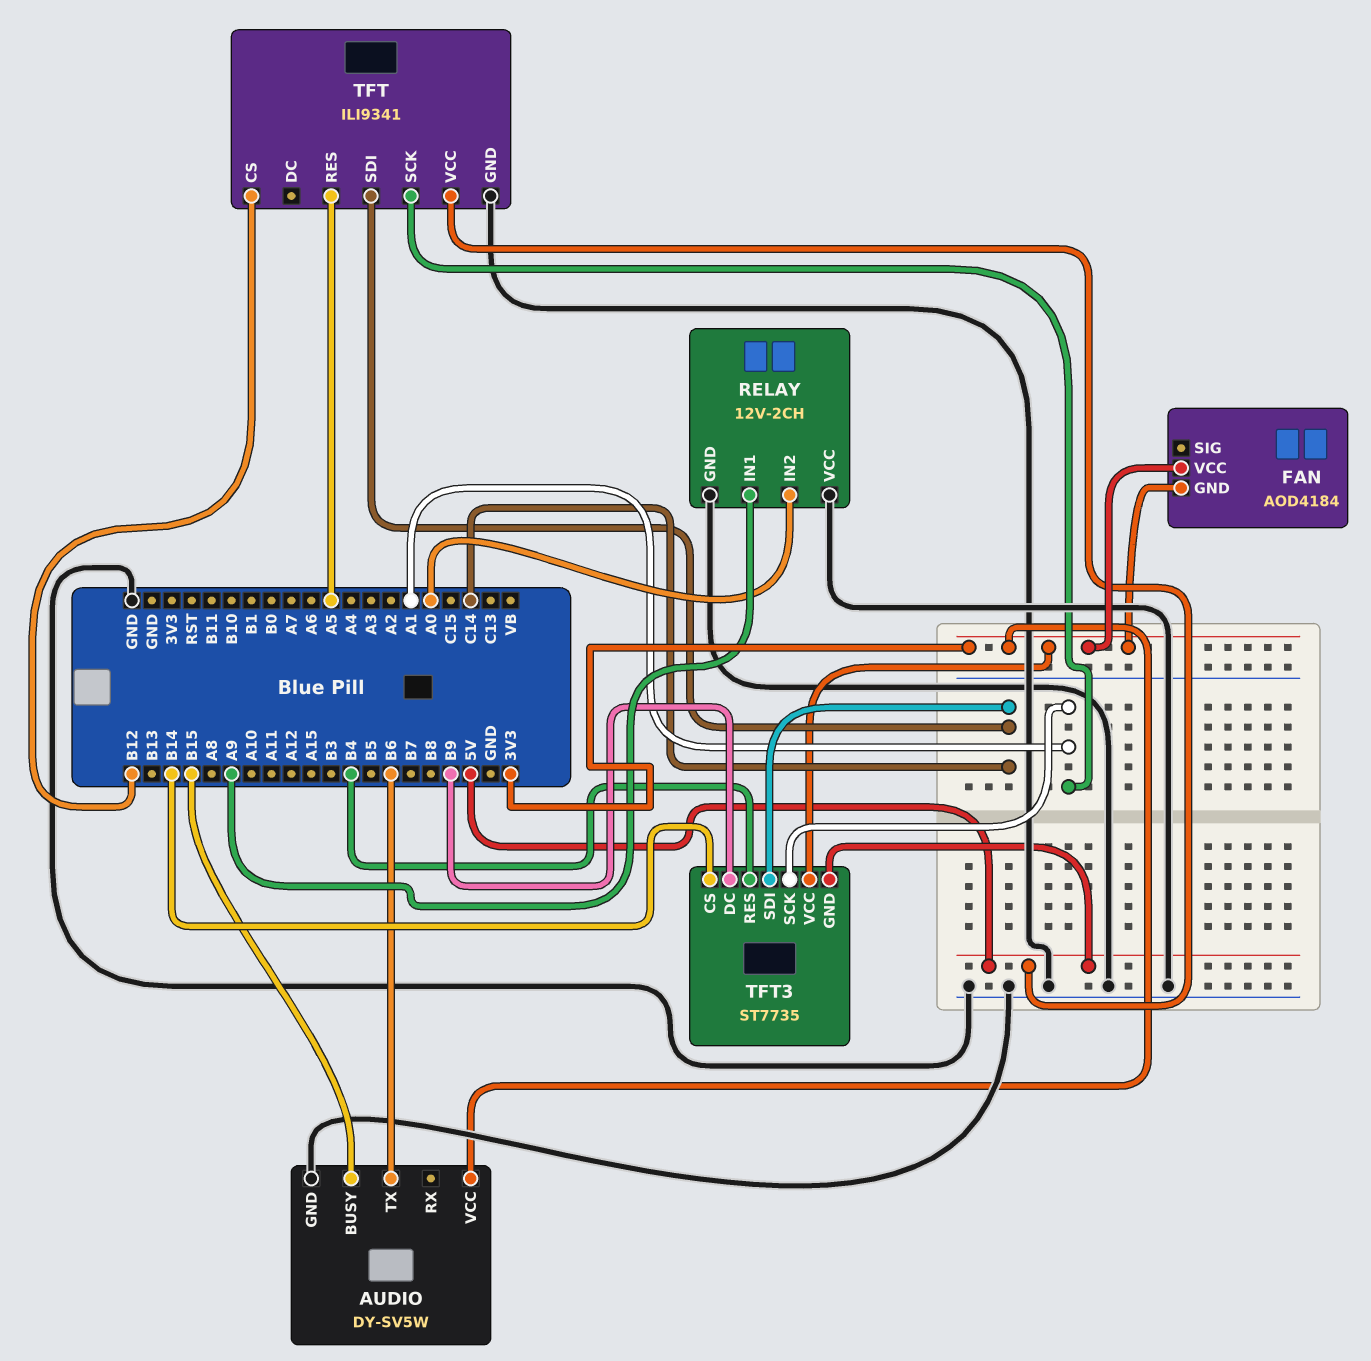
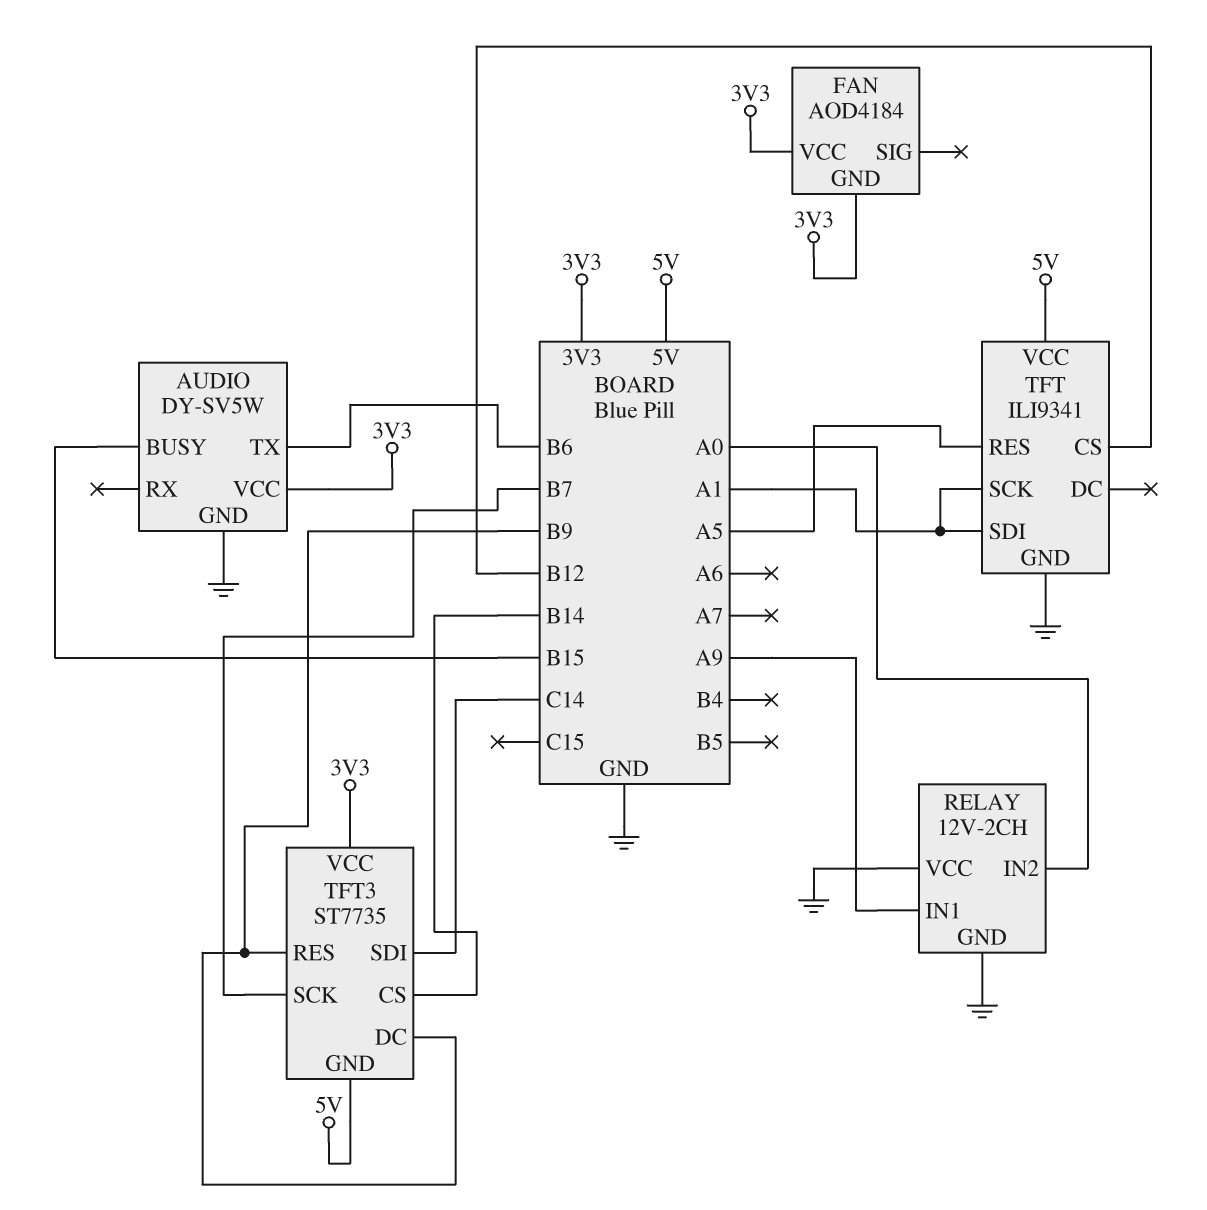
TFT pin SDI: C14 -> A1
TFT3 pin RES: B4 -> B9
TFT3 pin SCK: A1 -> B7

